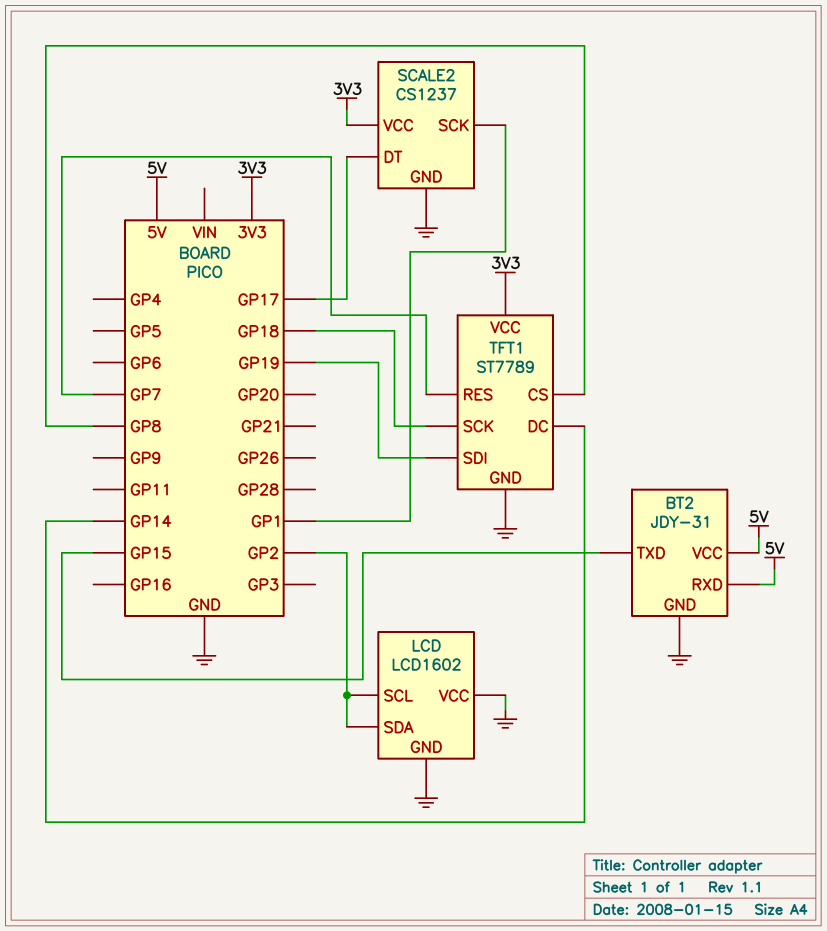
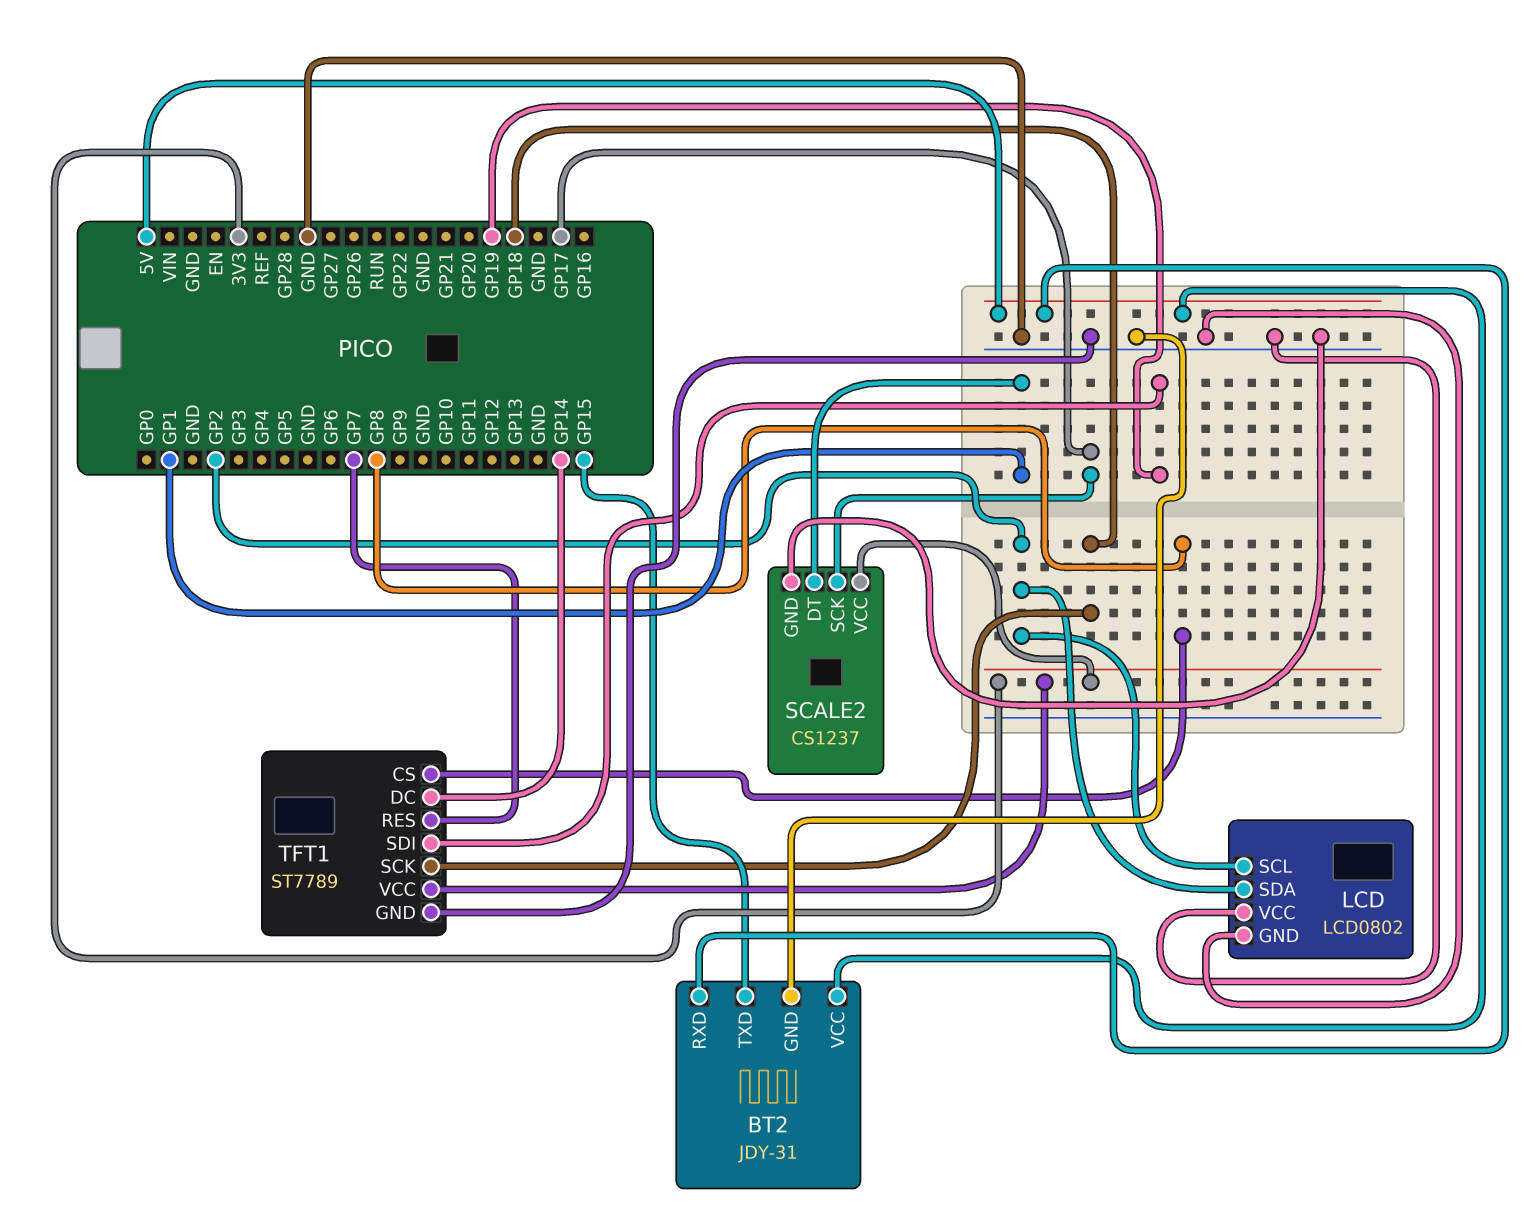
LCD: LCD1602 -> LCD0802
SCALE2 pin DT: GP17 -> GP1
SCALE2 pin SCK: GP1 -> GP17

